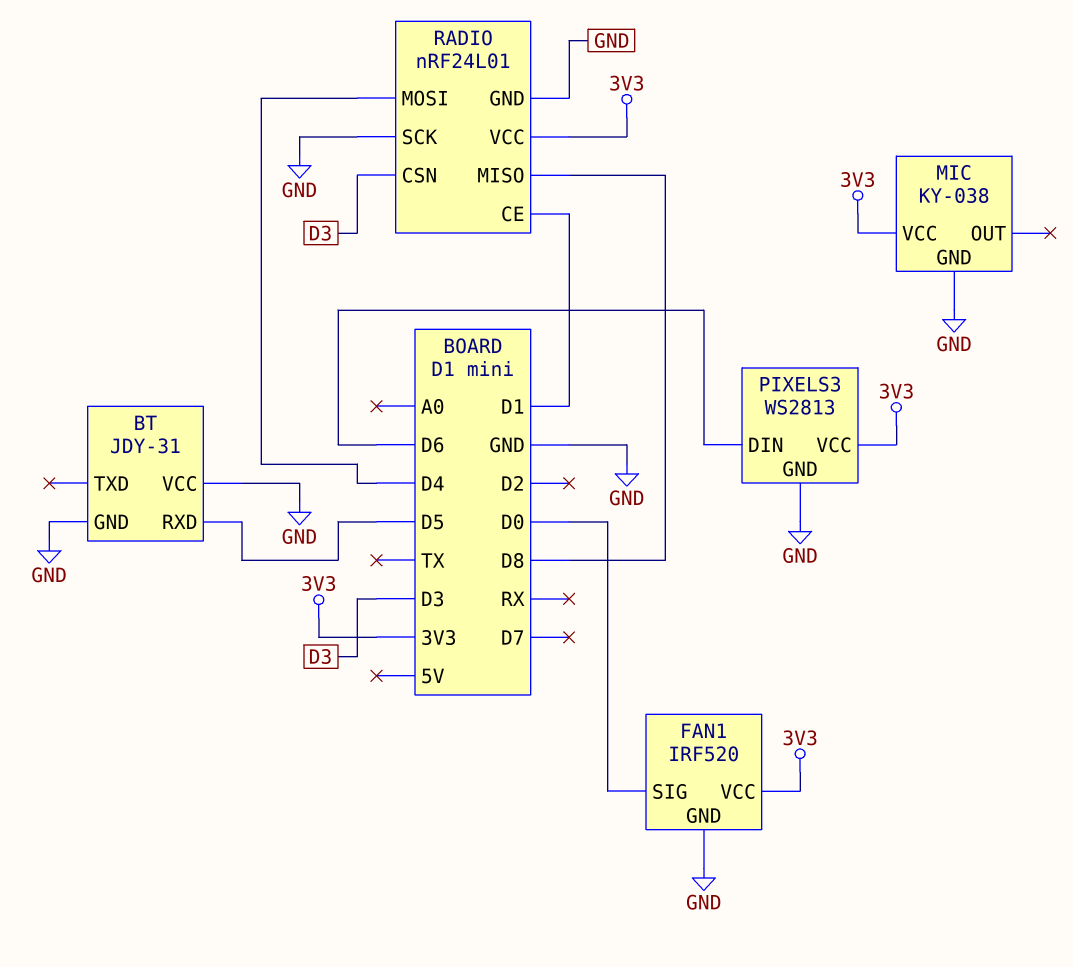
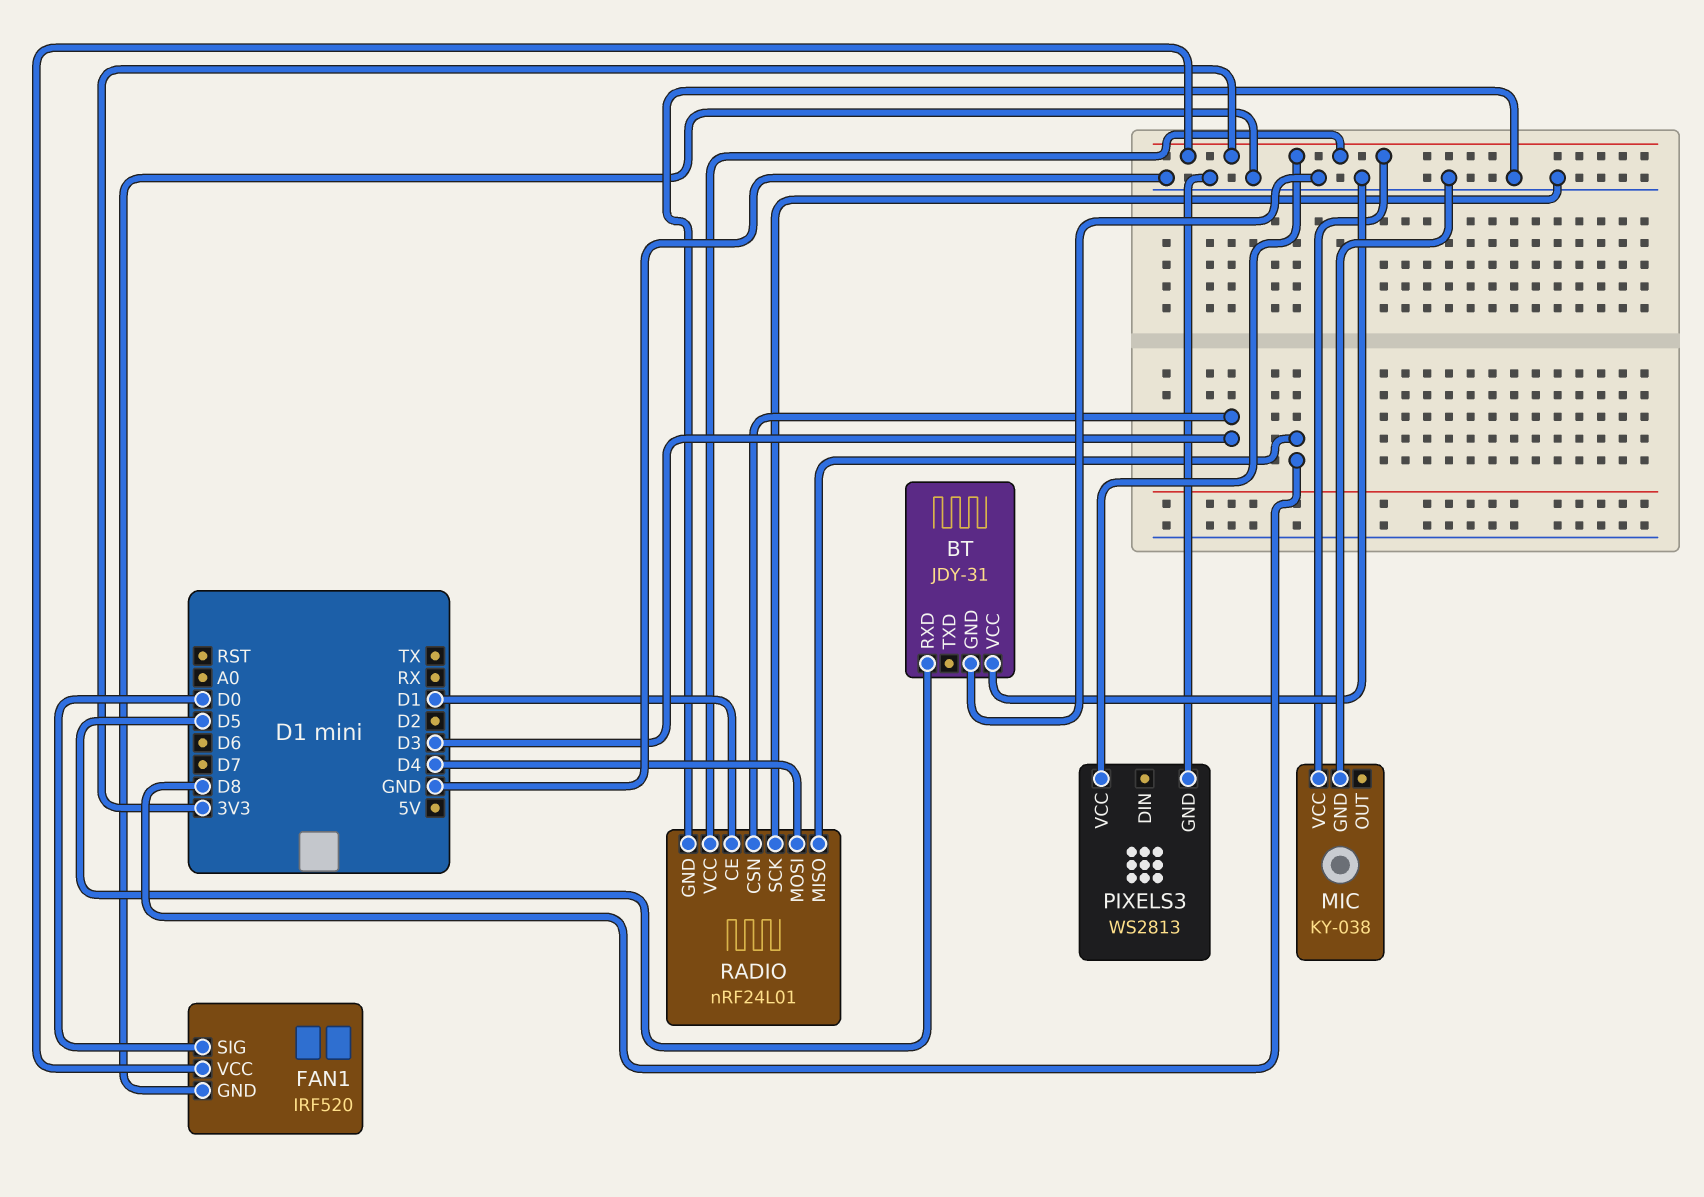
PIXELS3 pin DIN: D6 -> none

